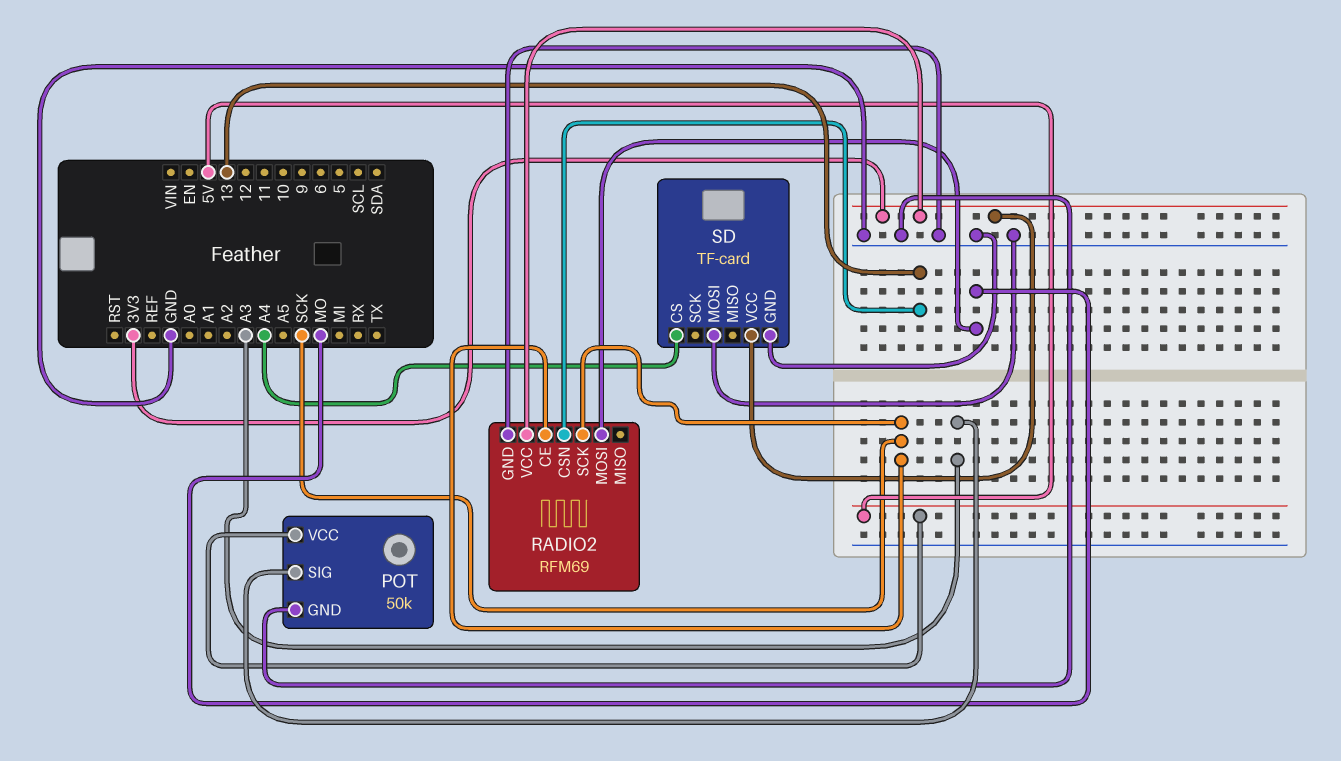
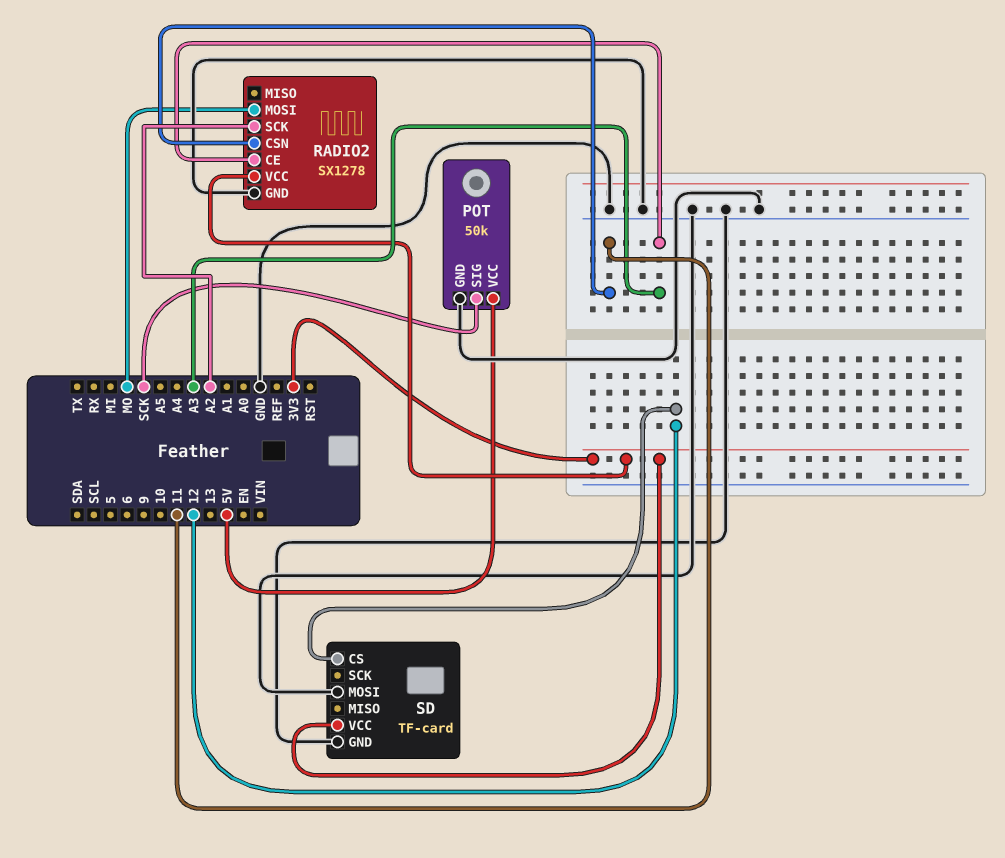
POT pin SIG: A3 -> SCK
RADIO2: RFM69 -> SX1278
RADIO2 pin CE: SCK -> A3
RADIO2 pin CSN: 13 -> 11
RADIO2 pin SCK: SCK -> A2
SD pin CS: A4 -> 12

